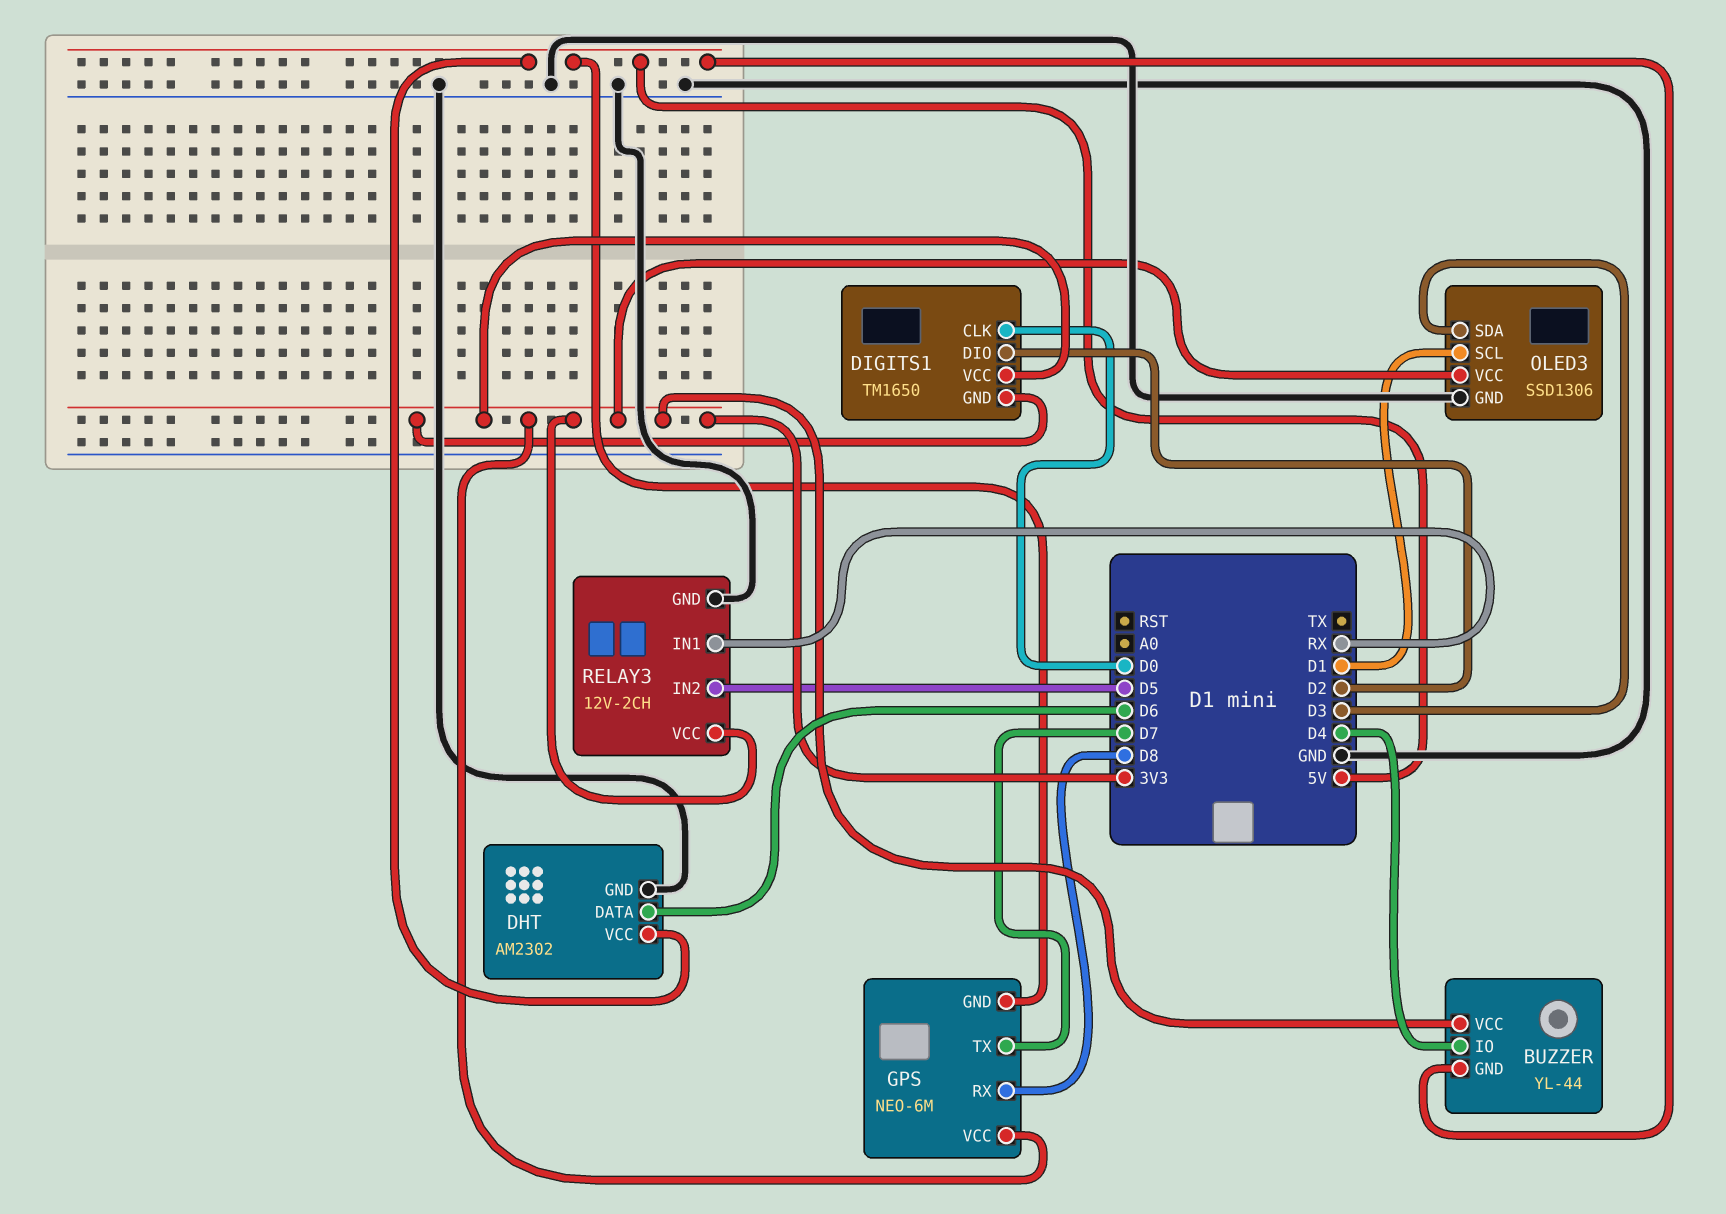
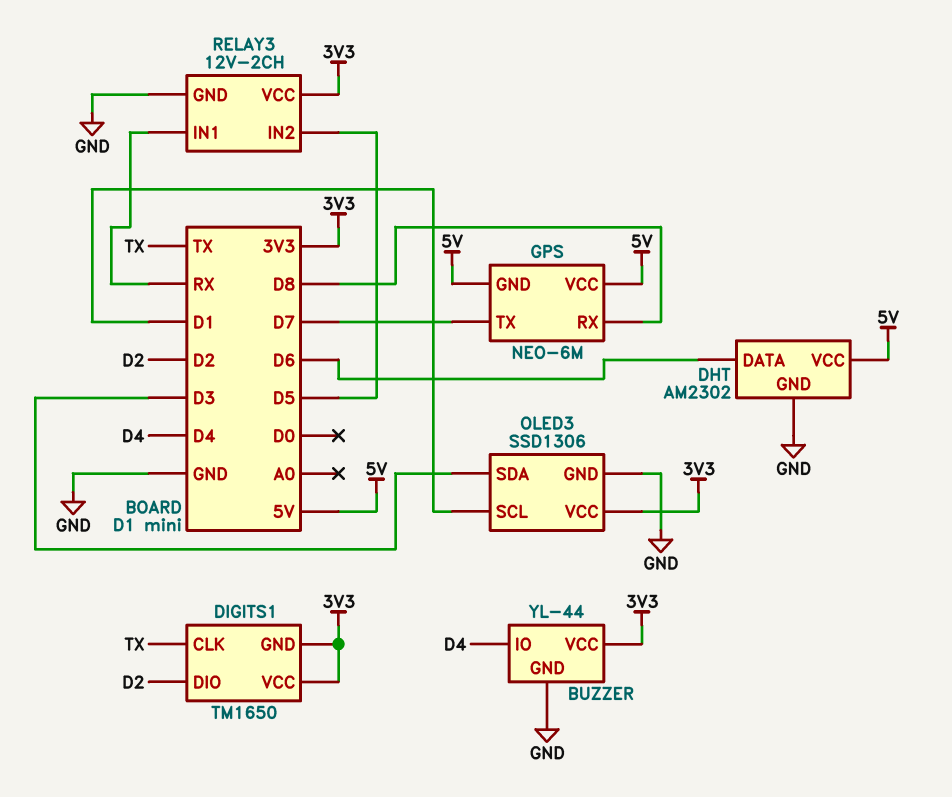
BUZZER pin GND: 5V -> GND
DIGITS1 pin CLK: D0 -> TX
GPS pin VCC: 3V3 -> 5V

